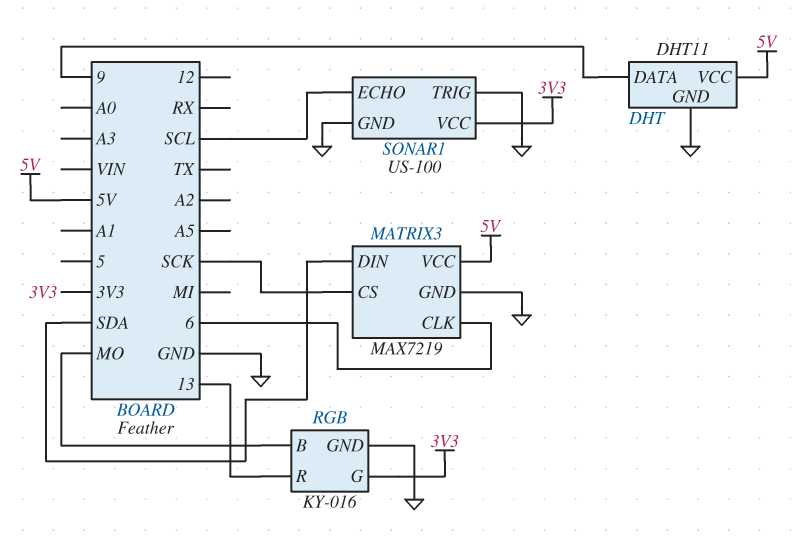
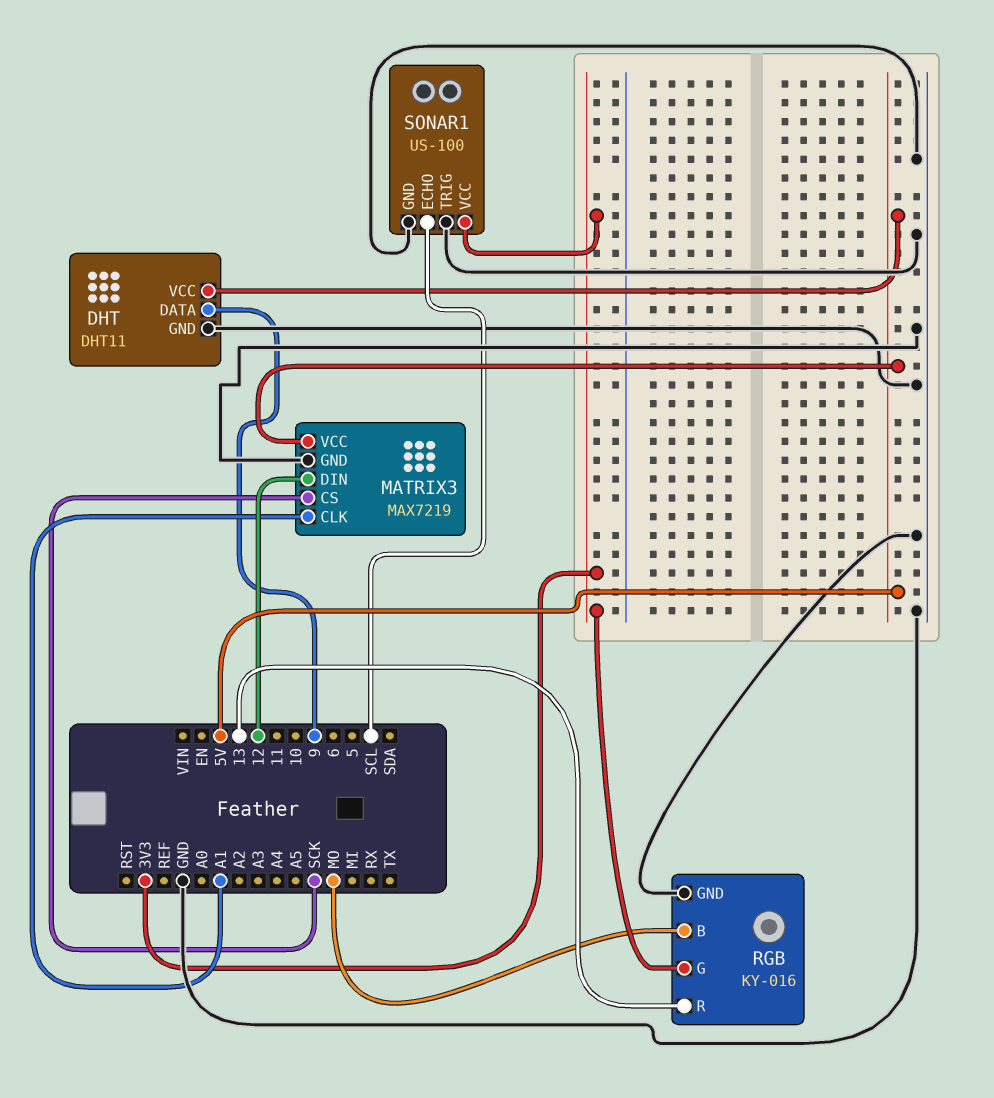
MATRIX3 pin CLK: 6 -> A1
MATRIX3 pin DIN: SDA -> 12

